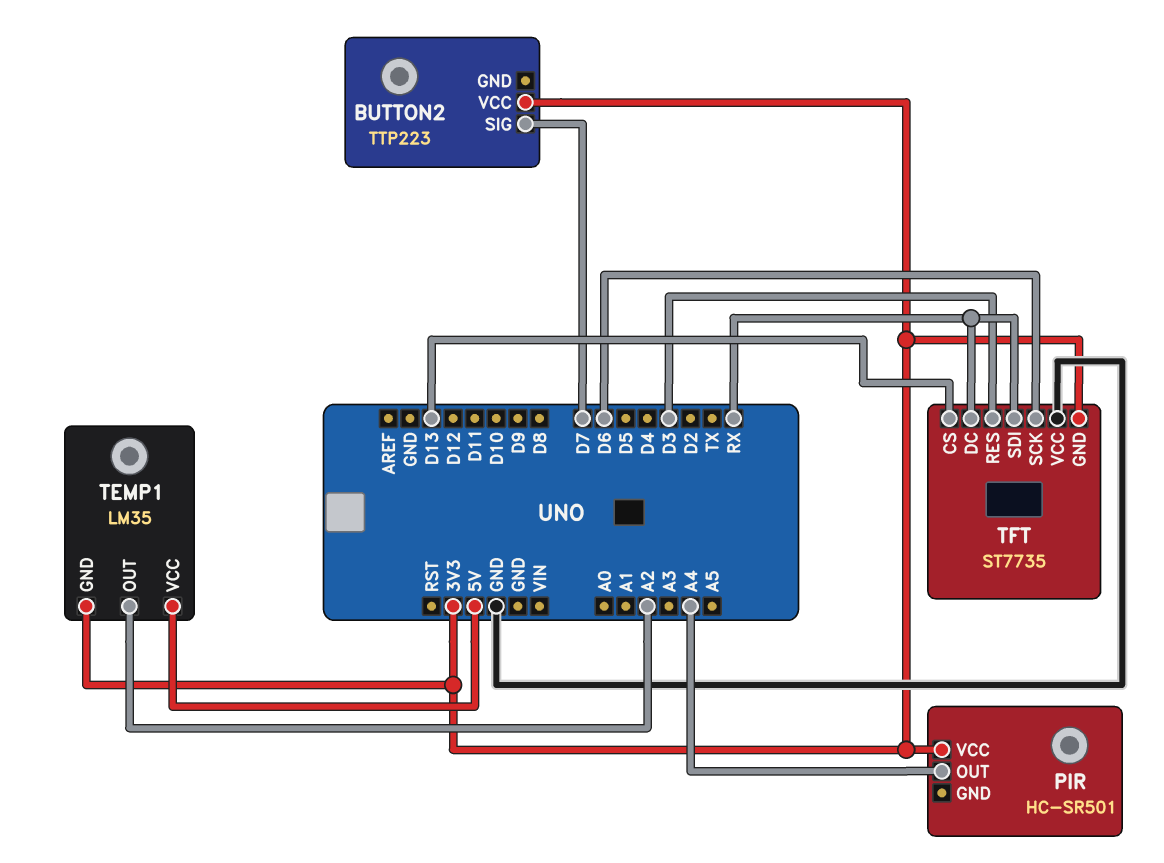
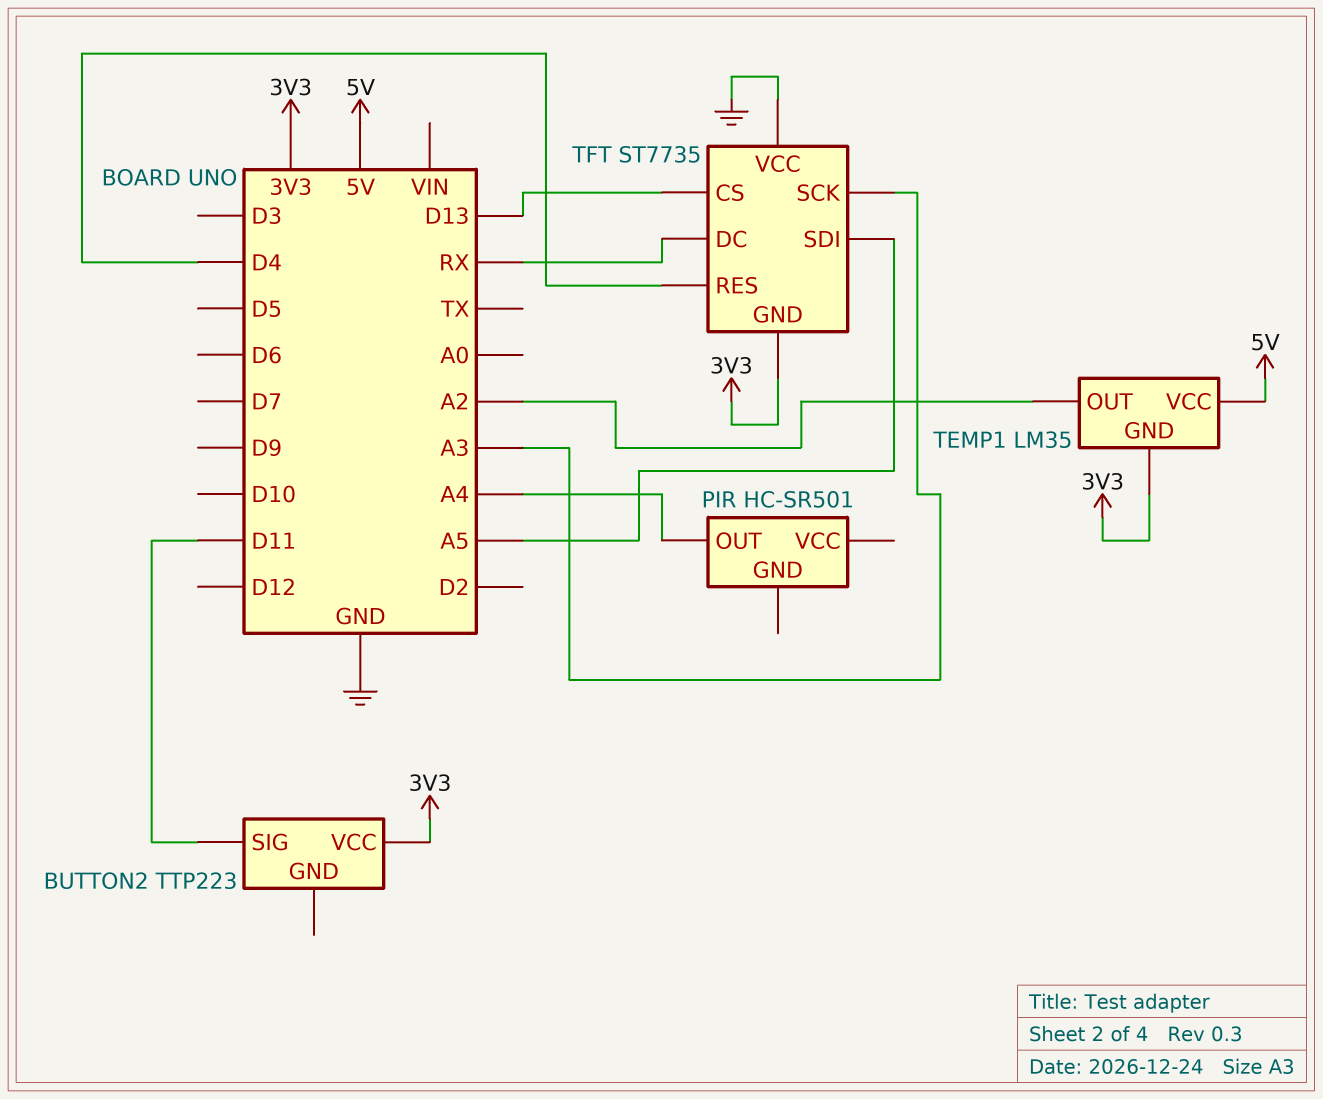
BUTTON2 pin SIG: D7 -> D11
PIR pin VCC: 3V3 -> none
TFT pin RES: D3 -> D4
TFT pin SCK: D6 -> A3
TFT pin SDI: RX -> A5

